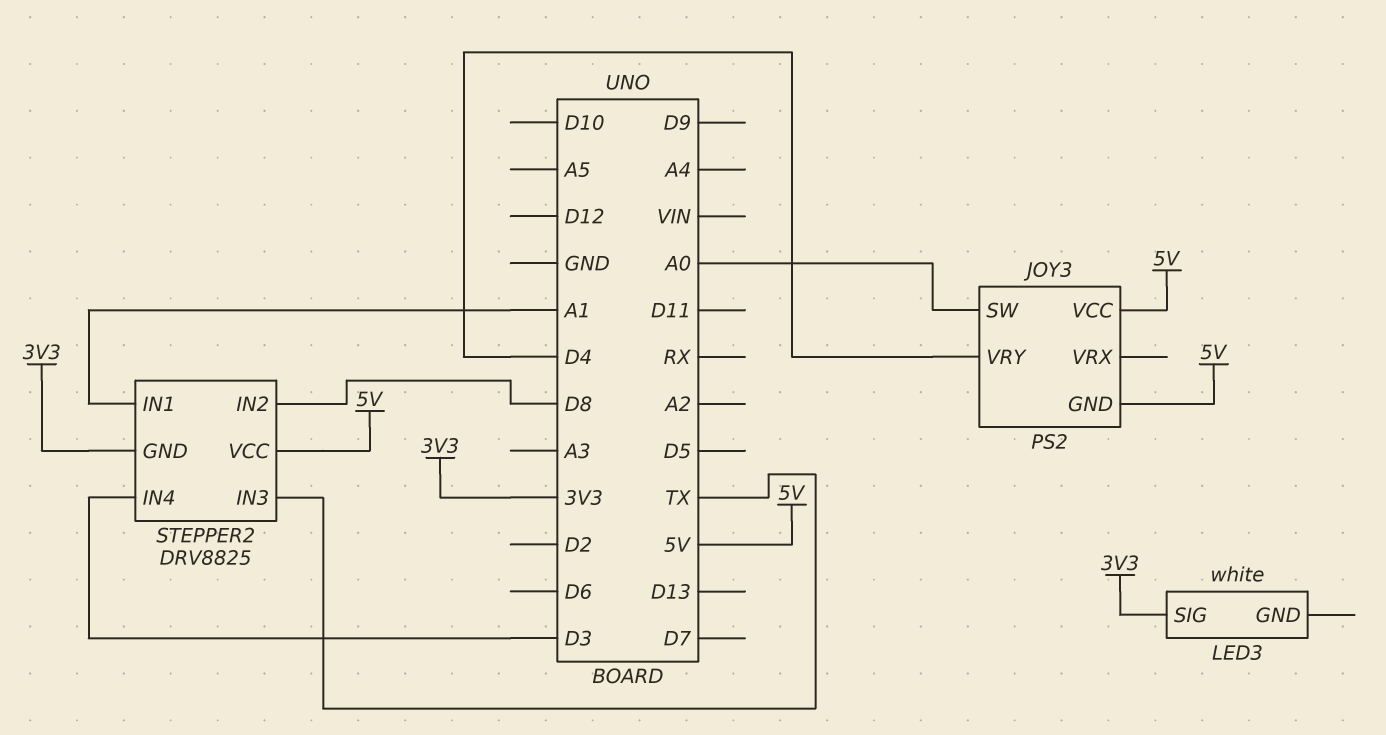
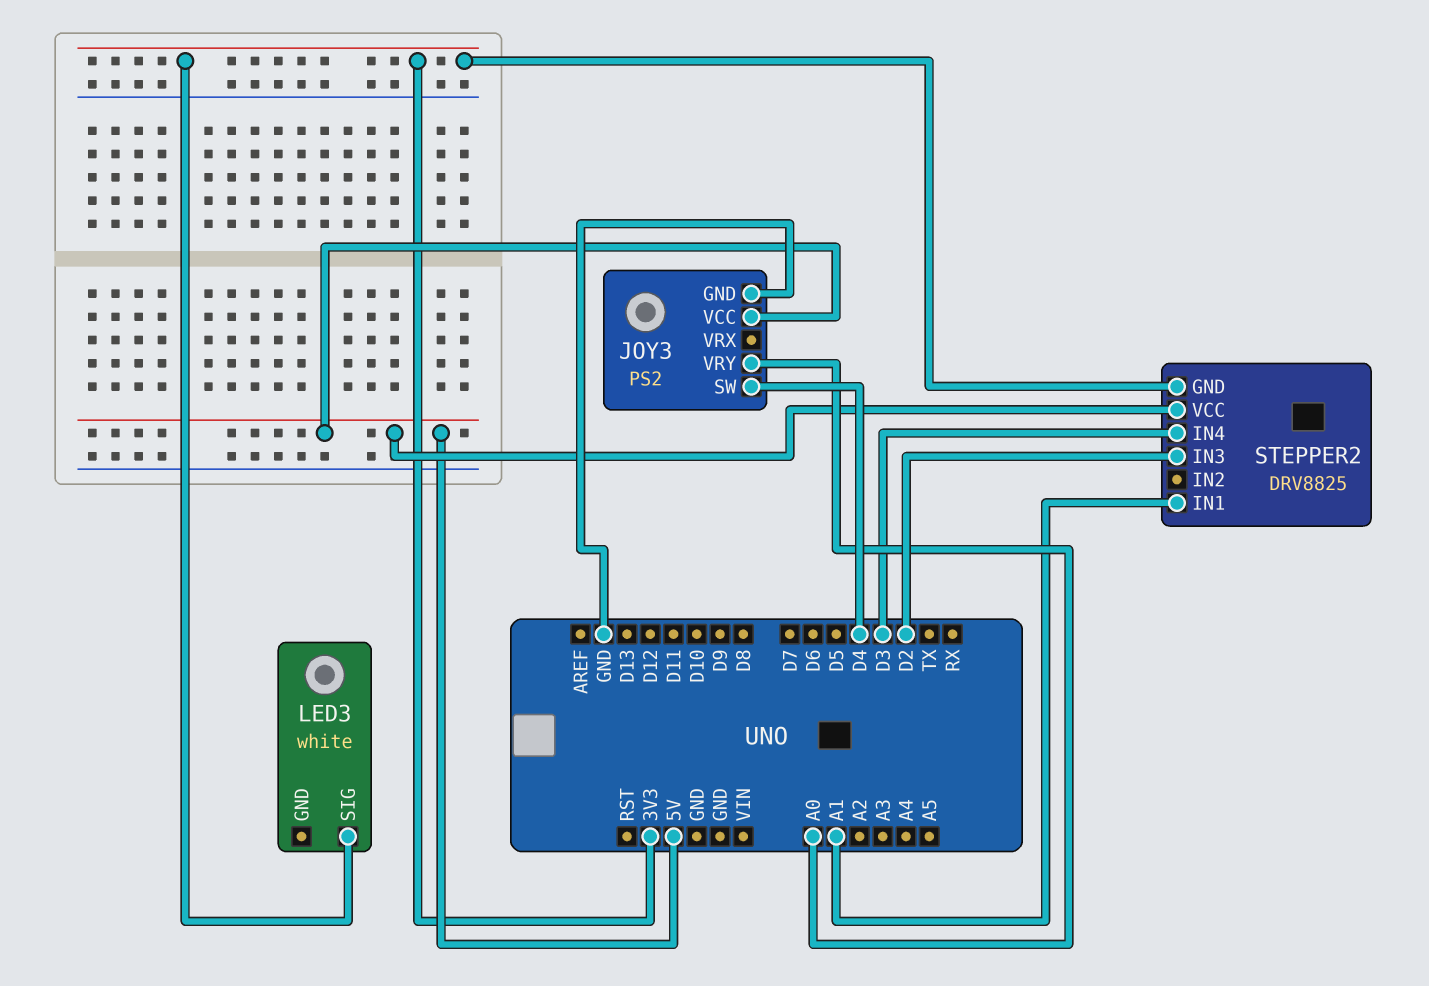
JOY3 pin GND: 5V -> GND
JOY3 pin SW: A0 -> D4
JOY3 pin VRY: D4 -> A0
STEPPER2 pin IN2: D8 -> none
STEPPER2 pin IN3: TX -> D2

